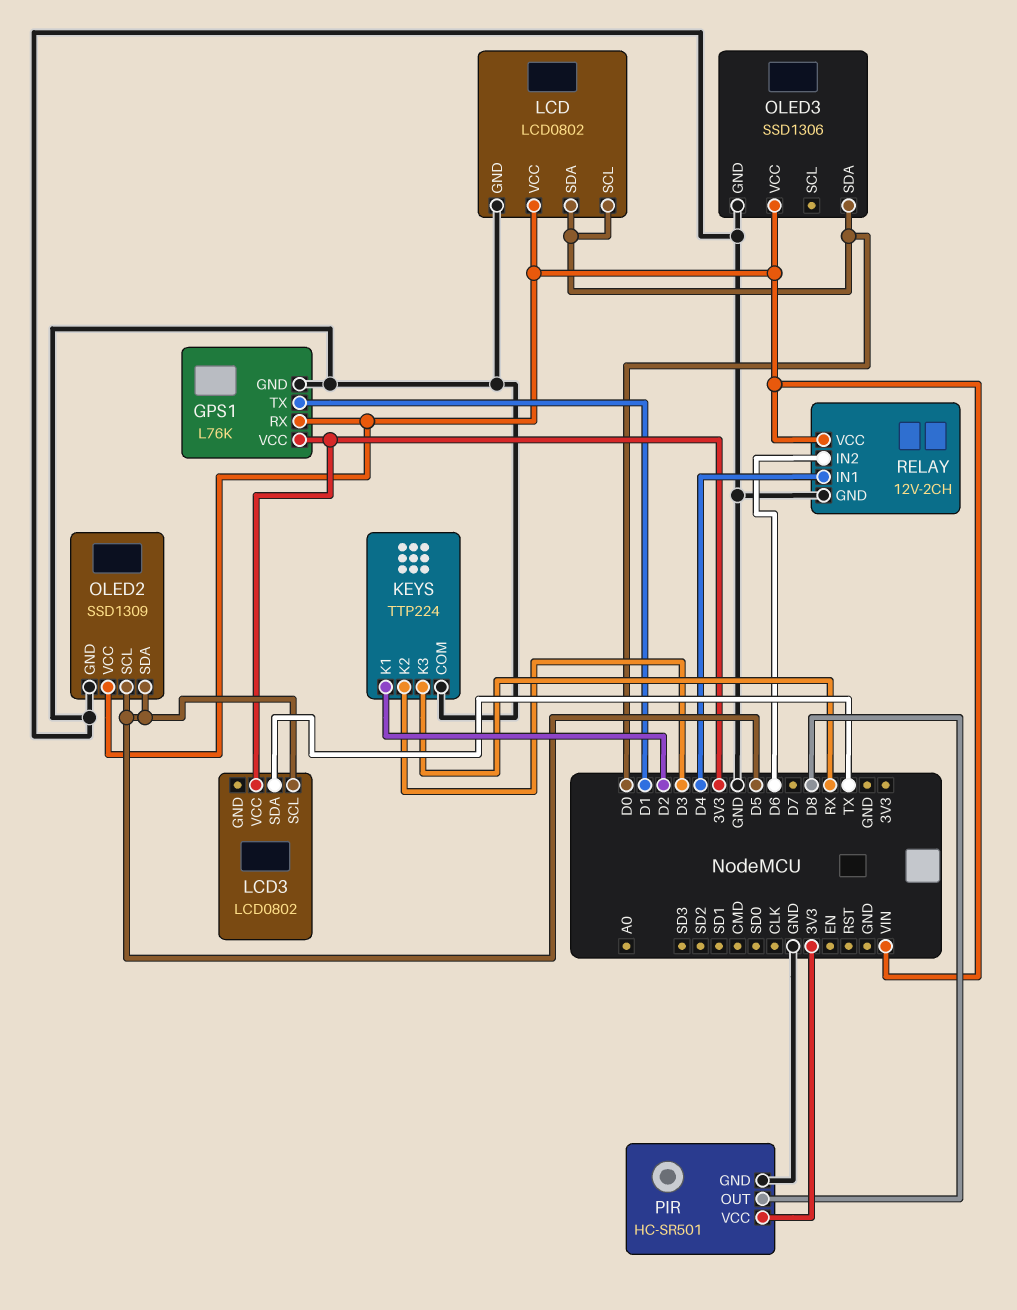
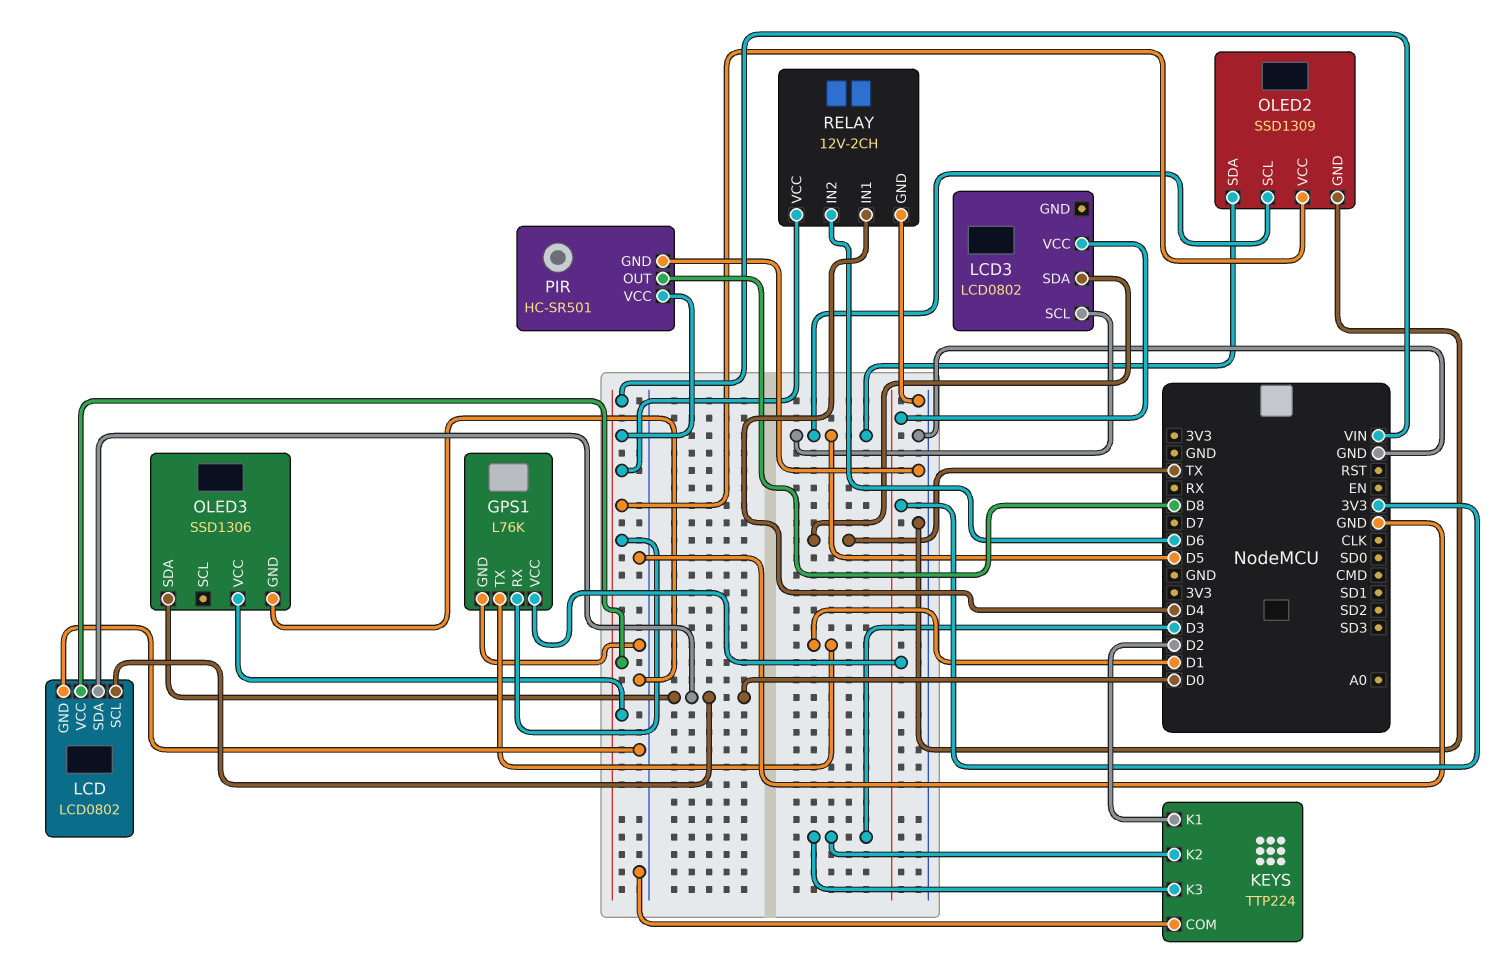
KEYS pin K3: RX -> D3
PIR pin VCC: 3V3 -> VIN

